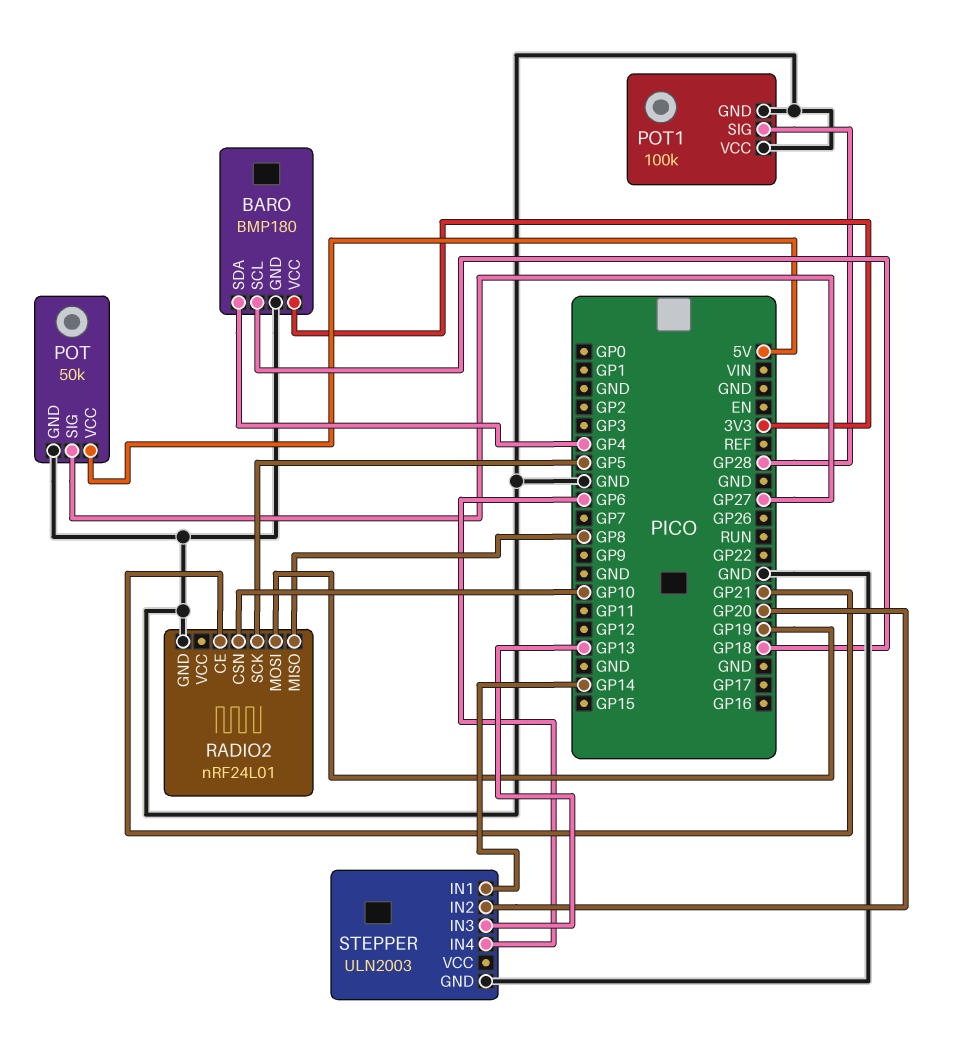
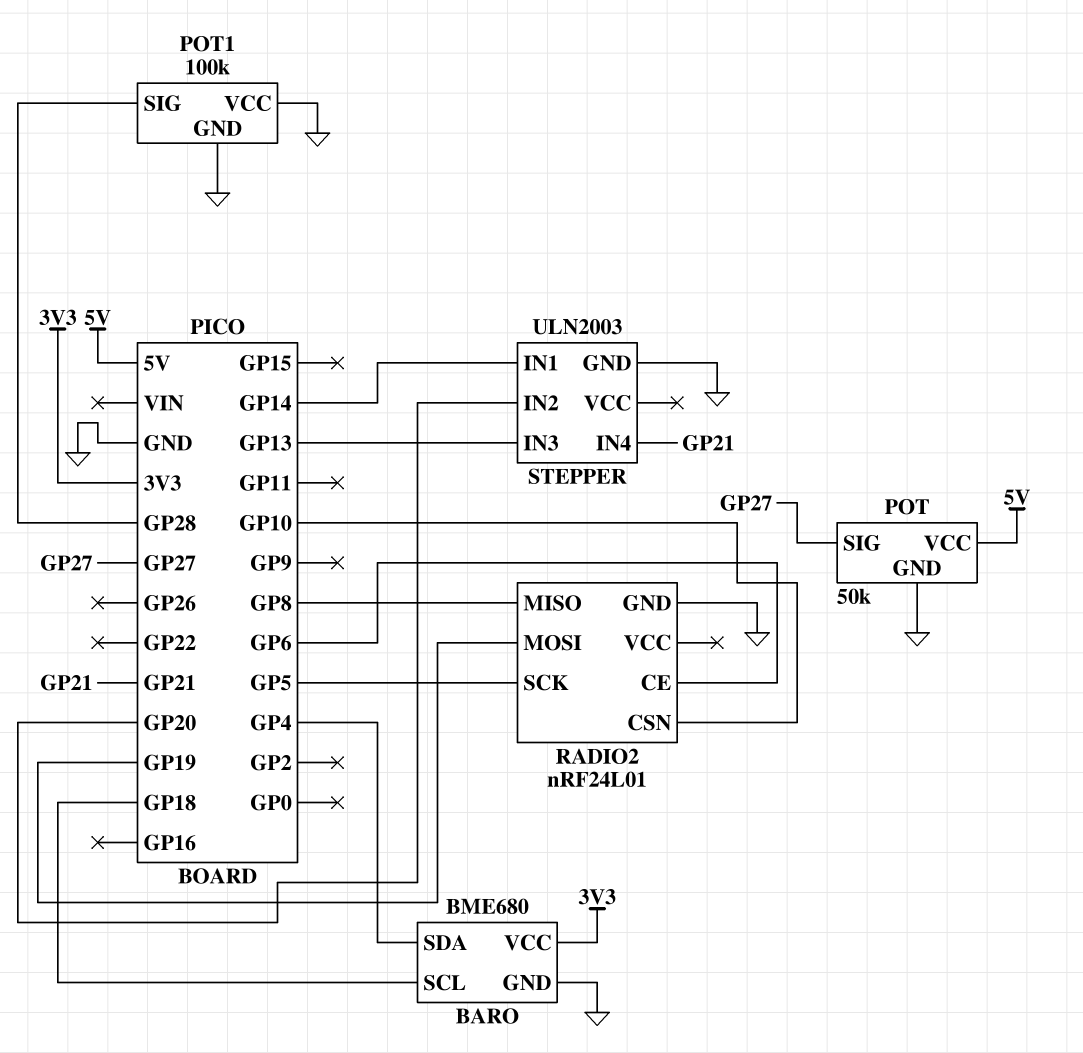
BARO: BMP180 -> BME680
RADIO2 pin CE: GP21 -> GP6
STEPPER pin IN4: GP6 -> GP21

